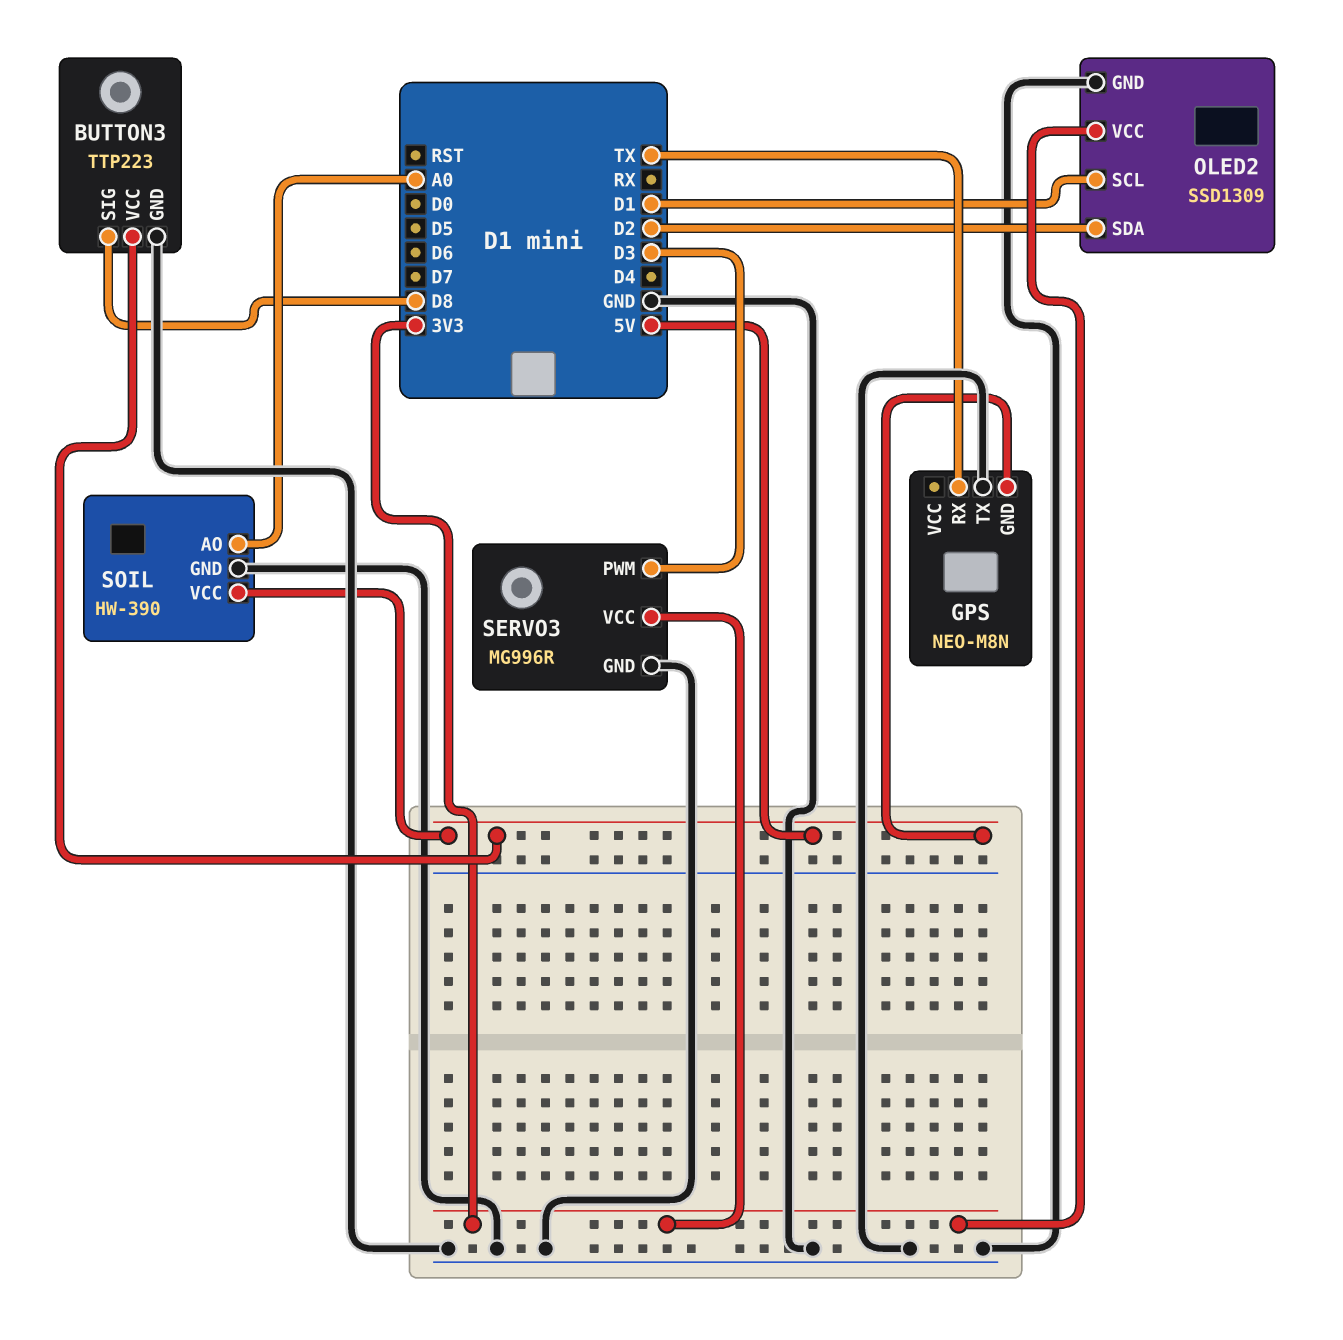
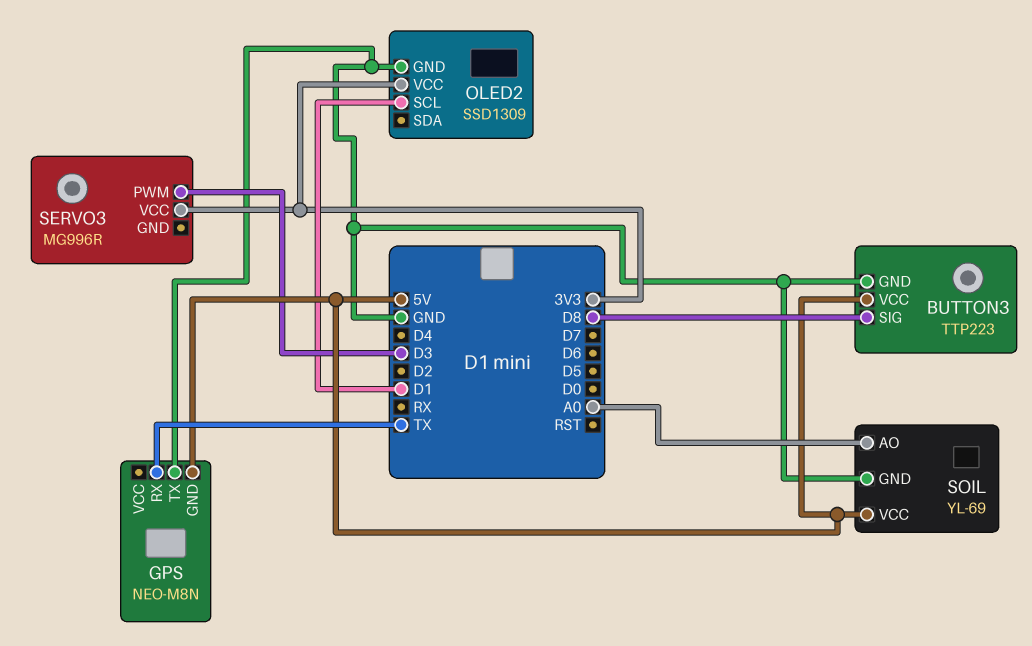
OLED2 pin SDA: D2 -> none
SERVO3 pin GND: GND -> none
SOIL: HW-390 -> YL-69

